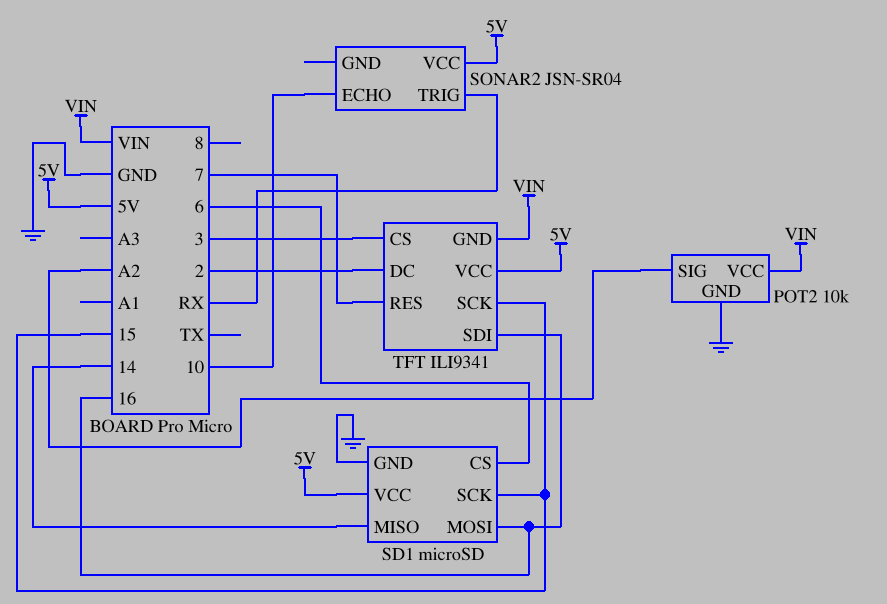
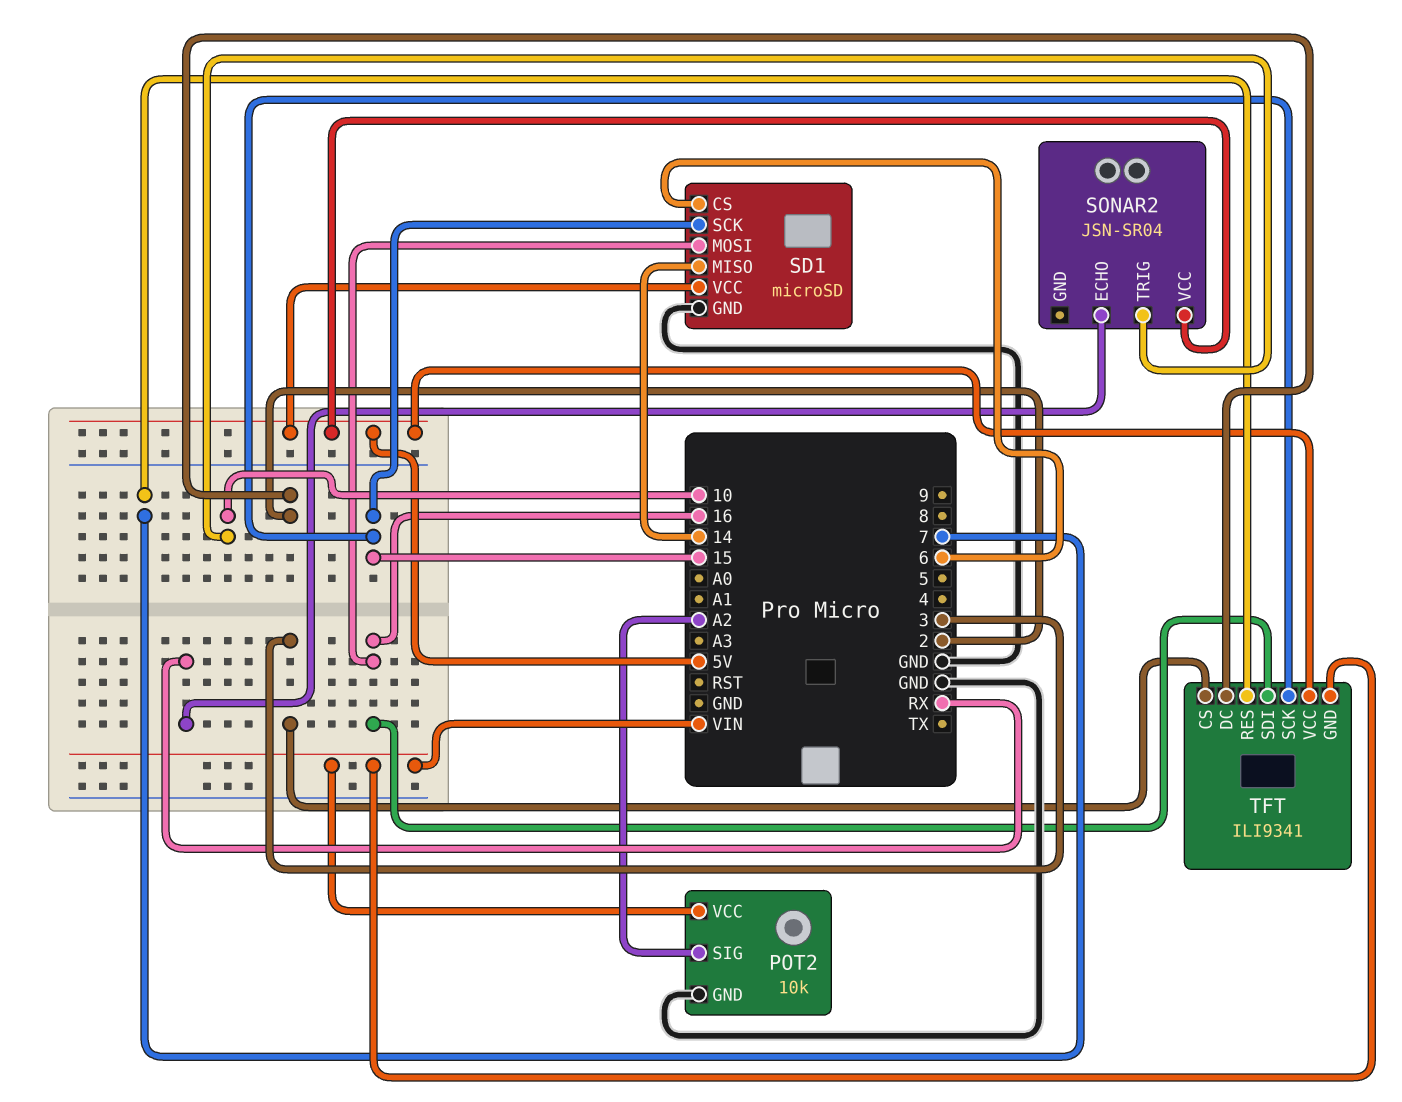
SONAR2 pin ECHO: 10 -> RX
SONAR2 pin TRIG: RX -> 10

